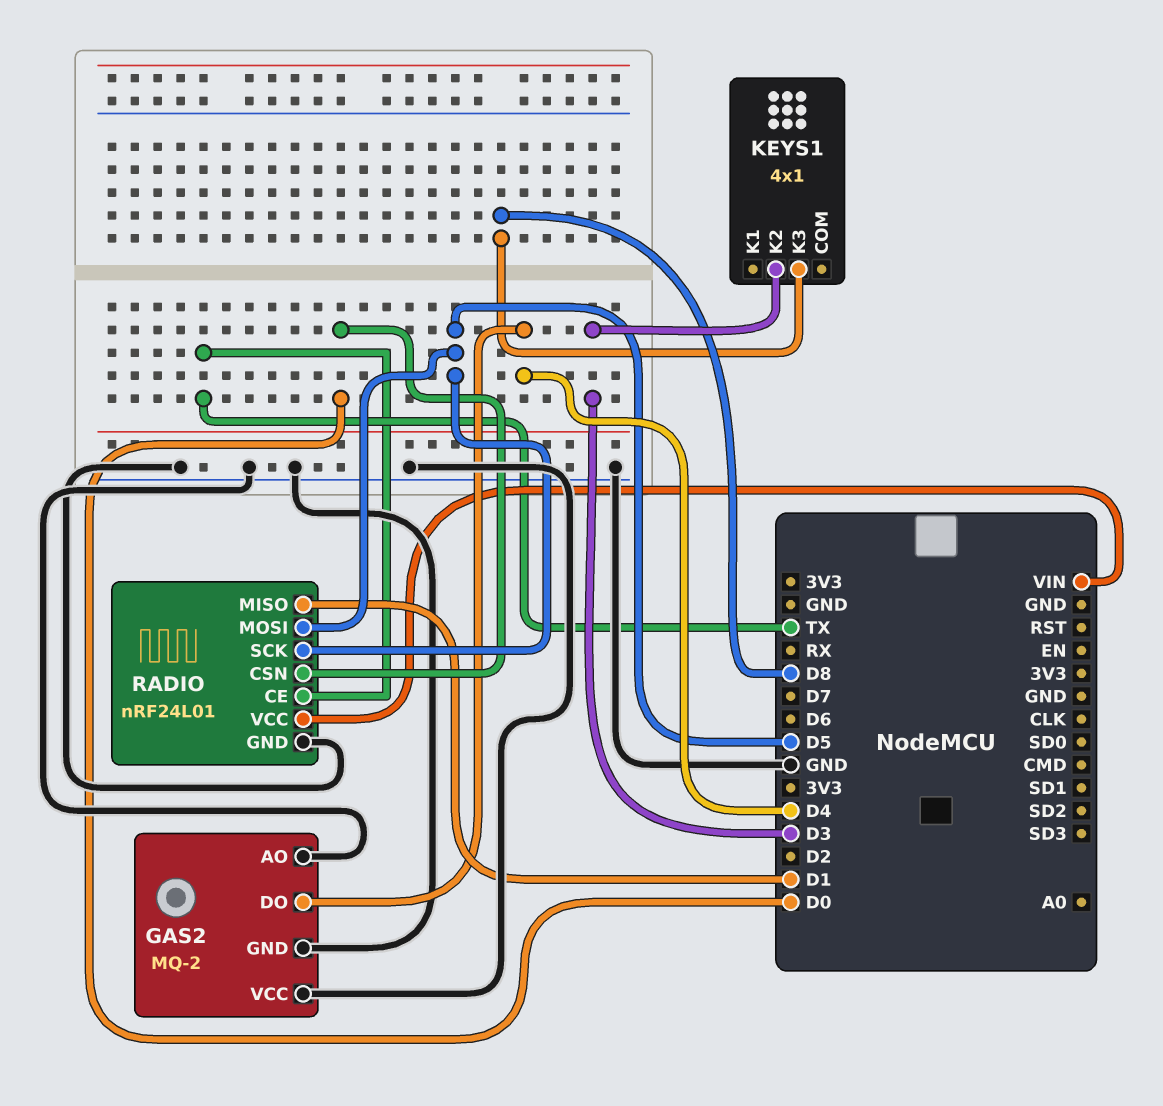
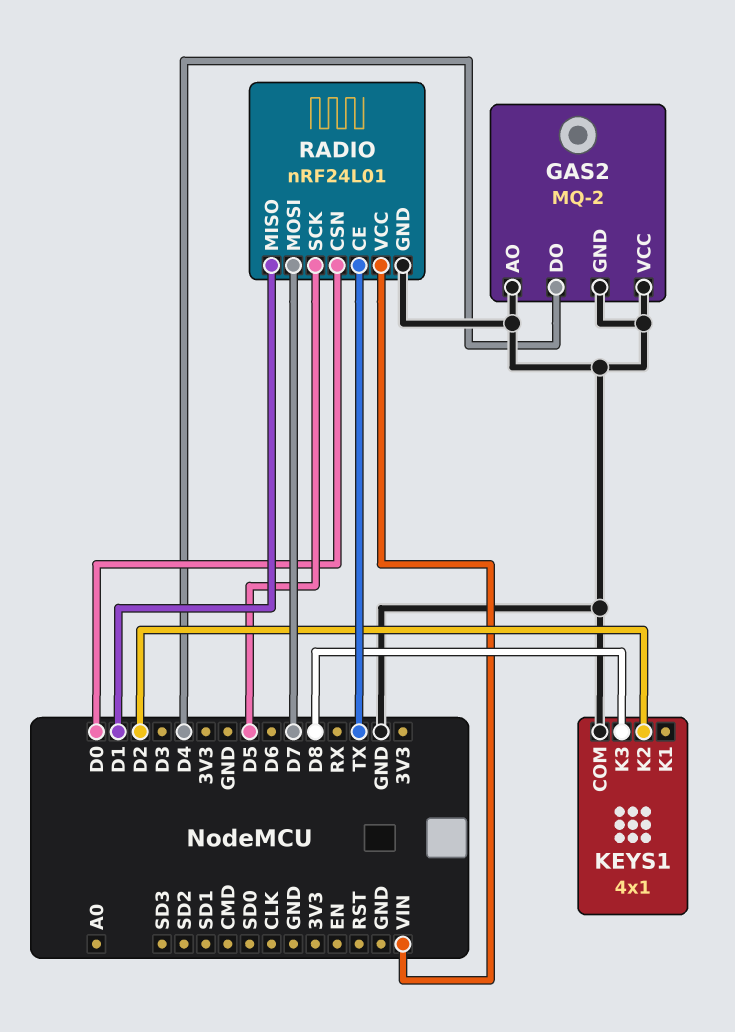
KEYS1 pin COM: none -> GND
KEYS1 pin K2: D3 -> D2
RADIO pin MOSI: D5 -> D7

